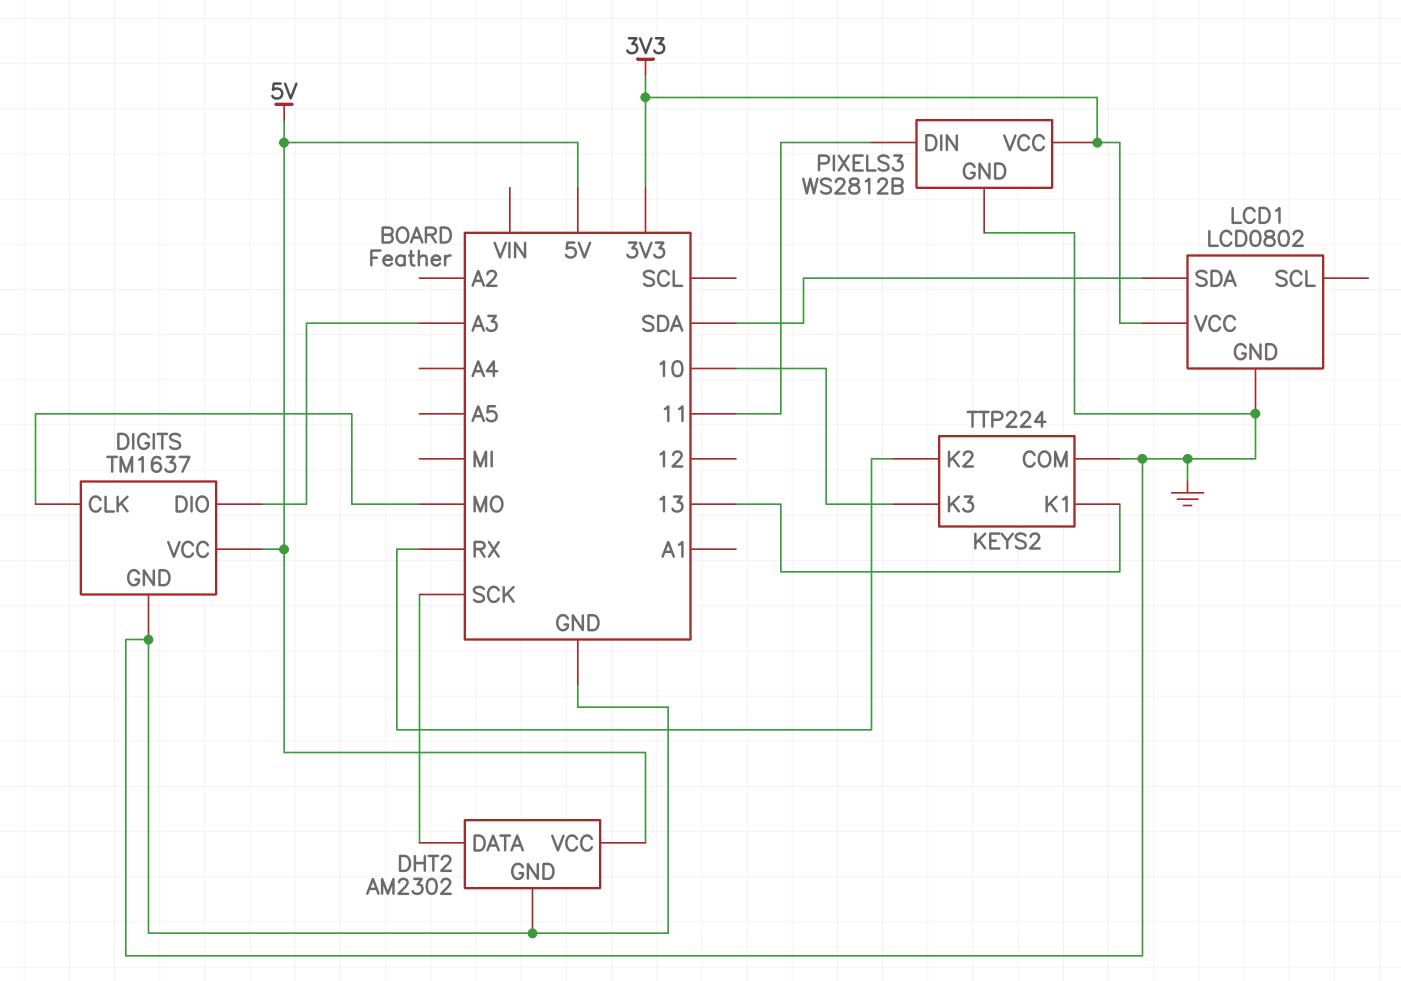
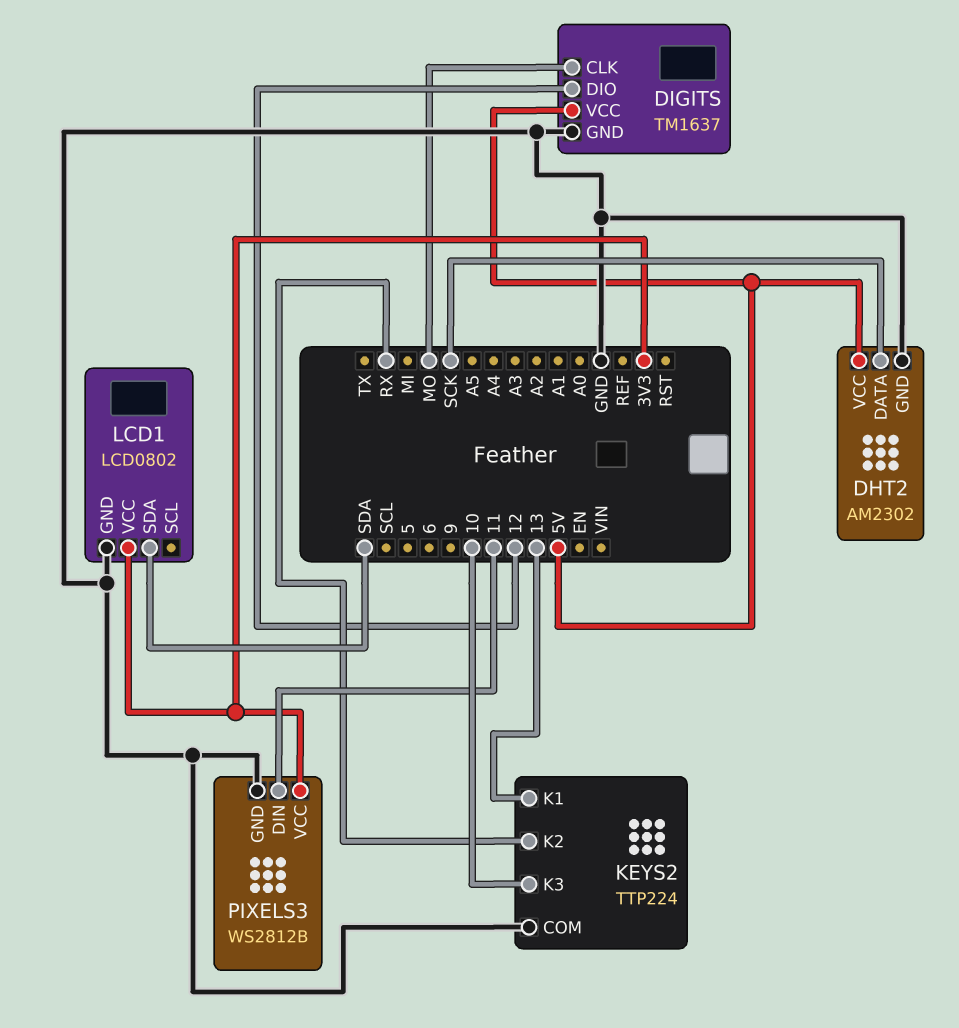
DIGITS pin DIO: A3 -> 12

